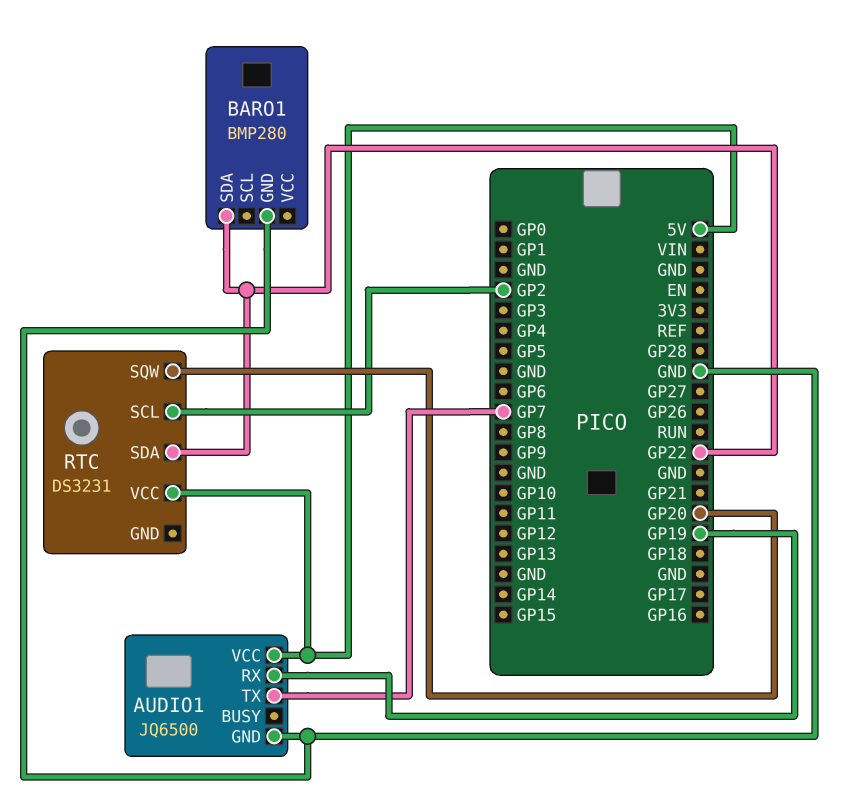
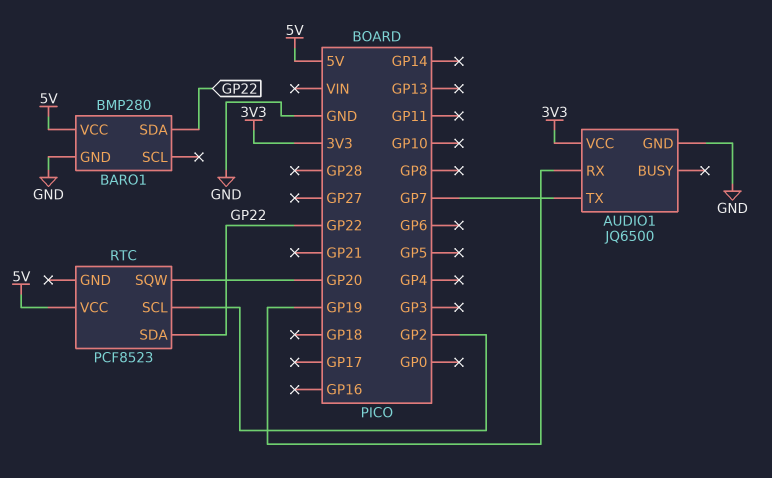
AUDIO1 pin VCC: 5V -> 3V3
BARO1 pin VCC: none -> 5V
RTC: DS3231 -> PCF8523

